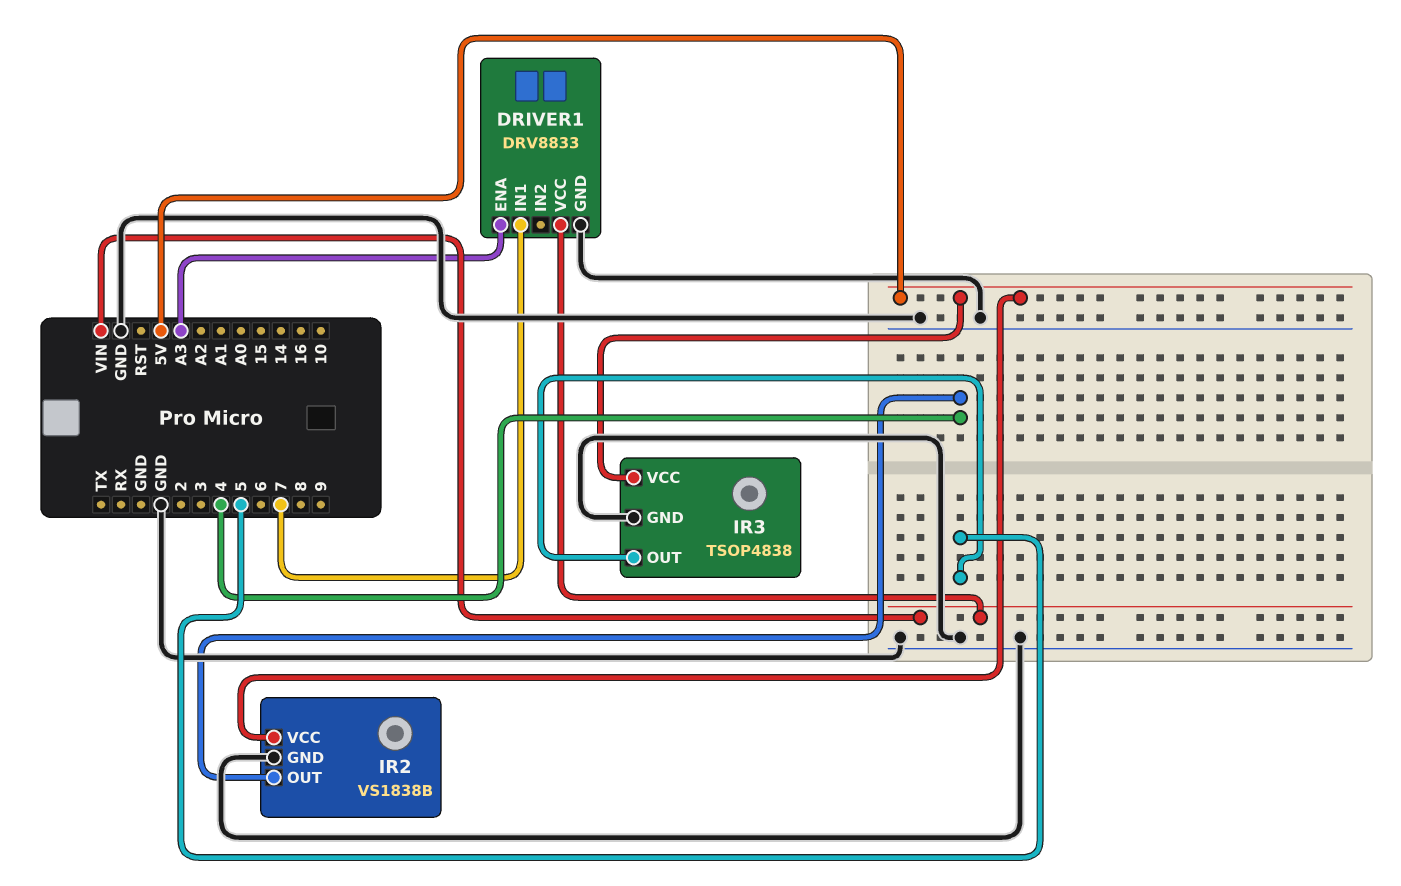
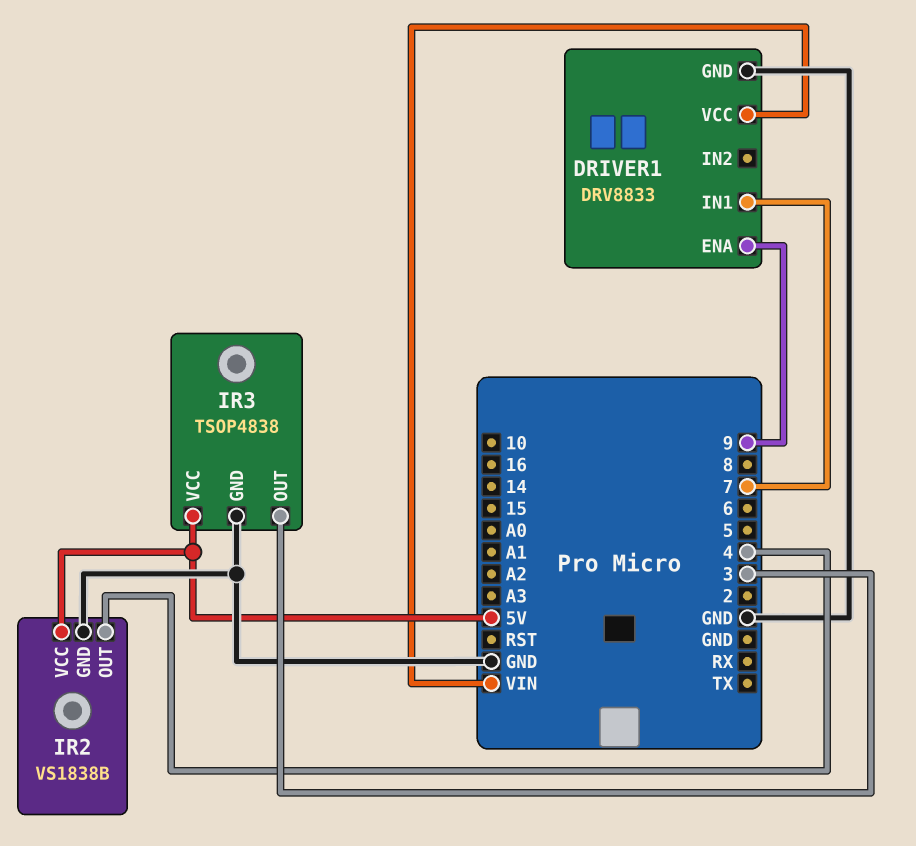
DRIVER1 pin ENA: A3 -> 9
IR3 pin OUT: 5 -> 3

